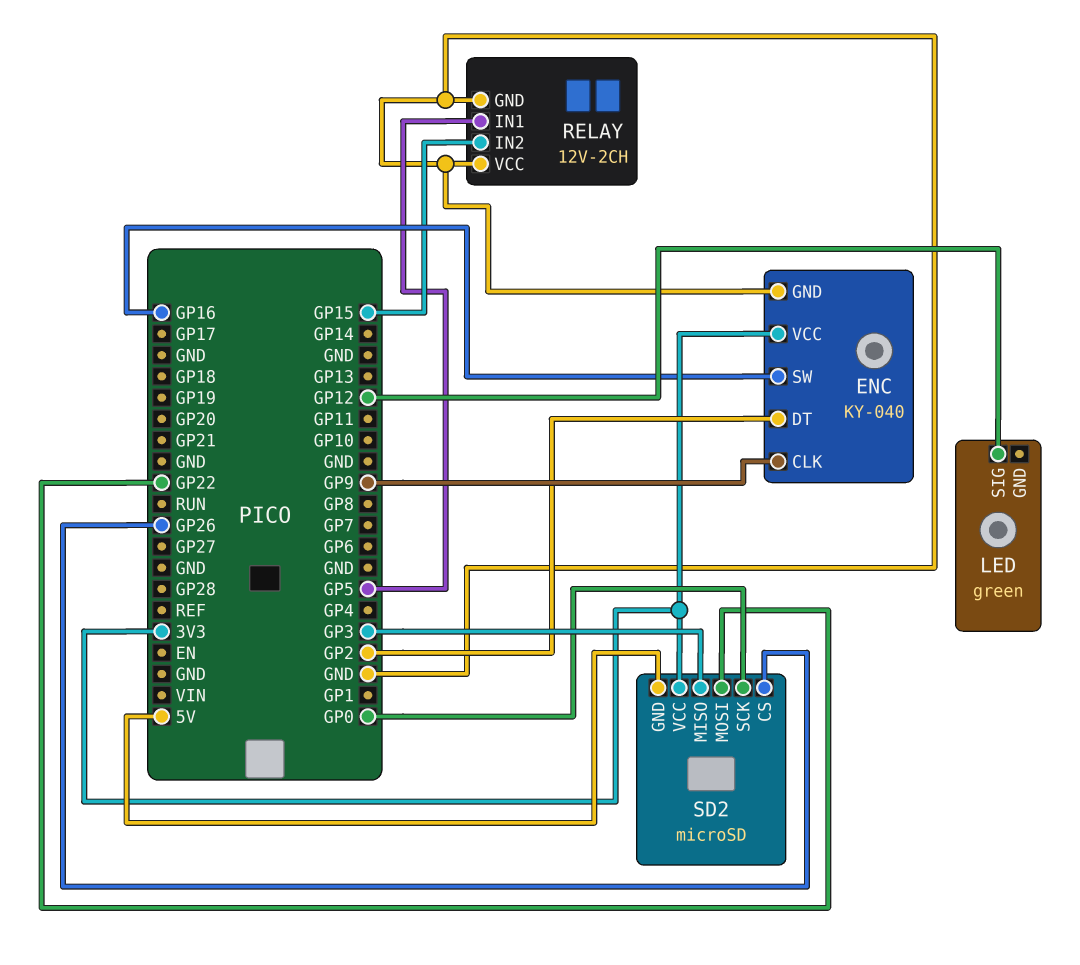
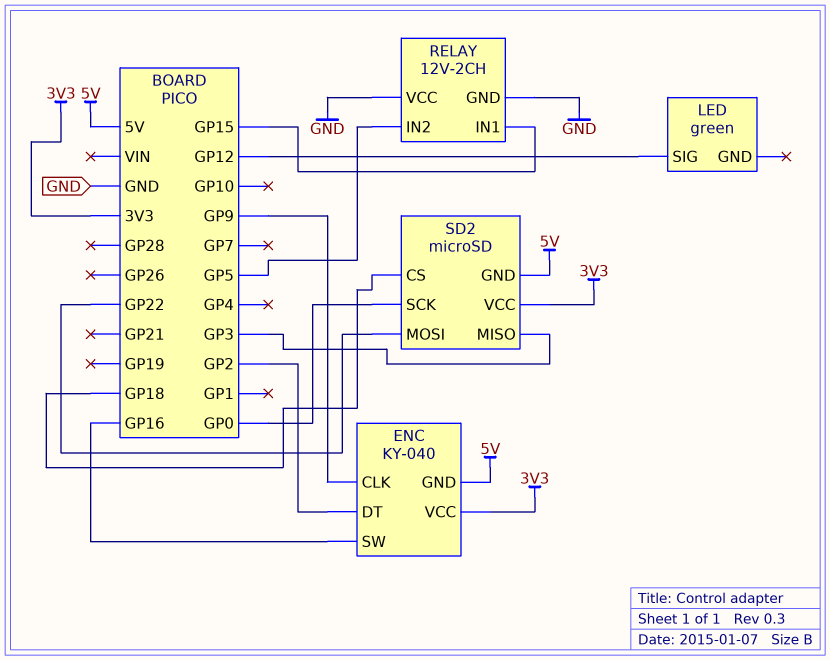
ENC pin GND: GND -> 5V
RELAY pin IN1: GP5 -> GP15
RELAY pin IN2: GP15 -> GP5
SD2 pin CS: GP26 -> GP18

